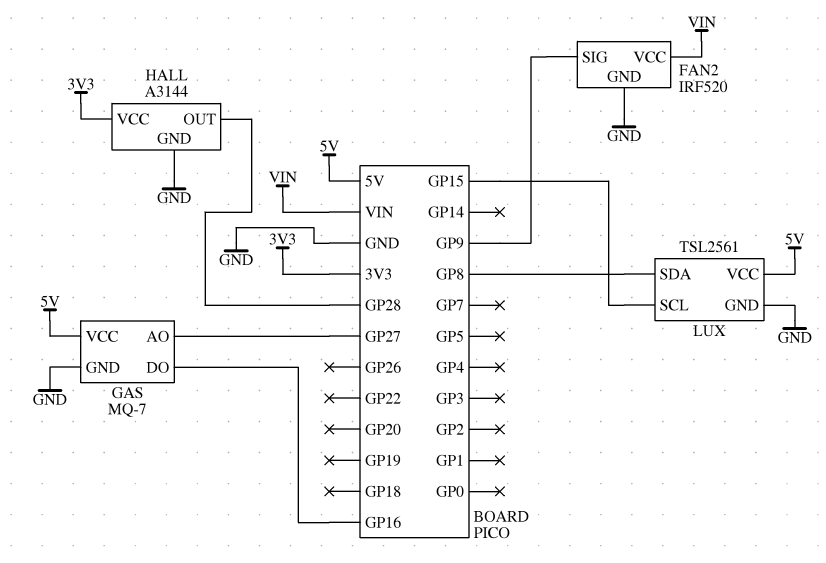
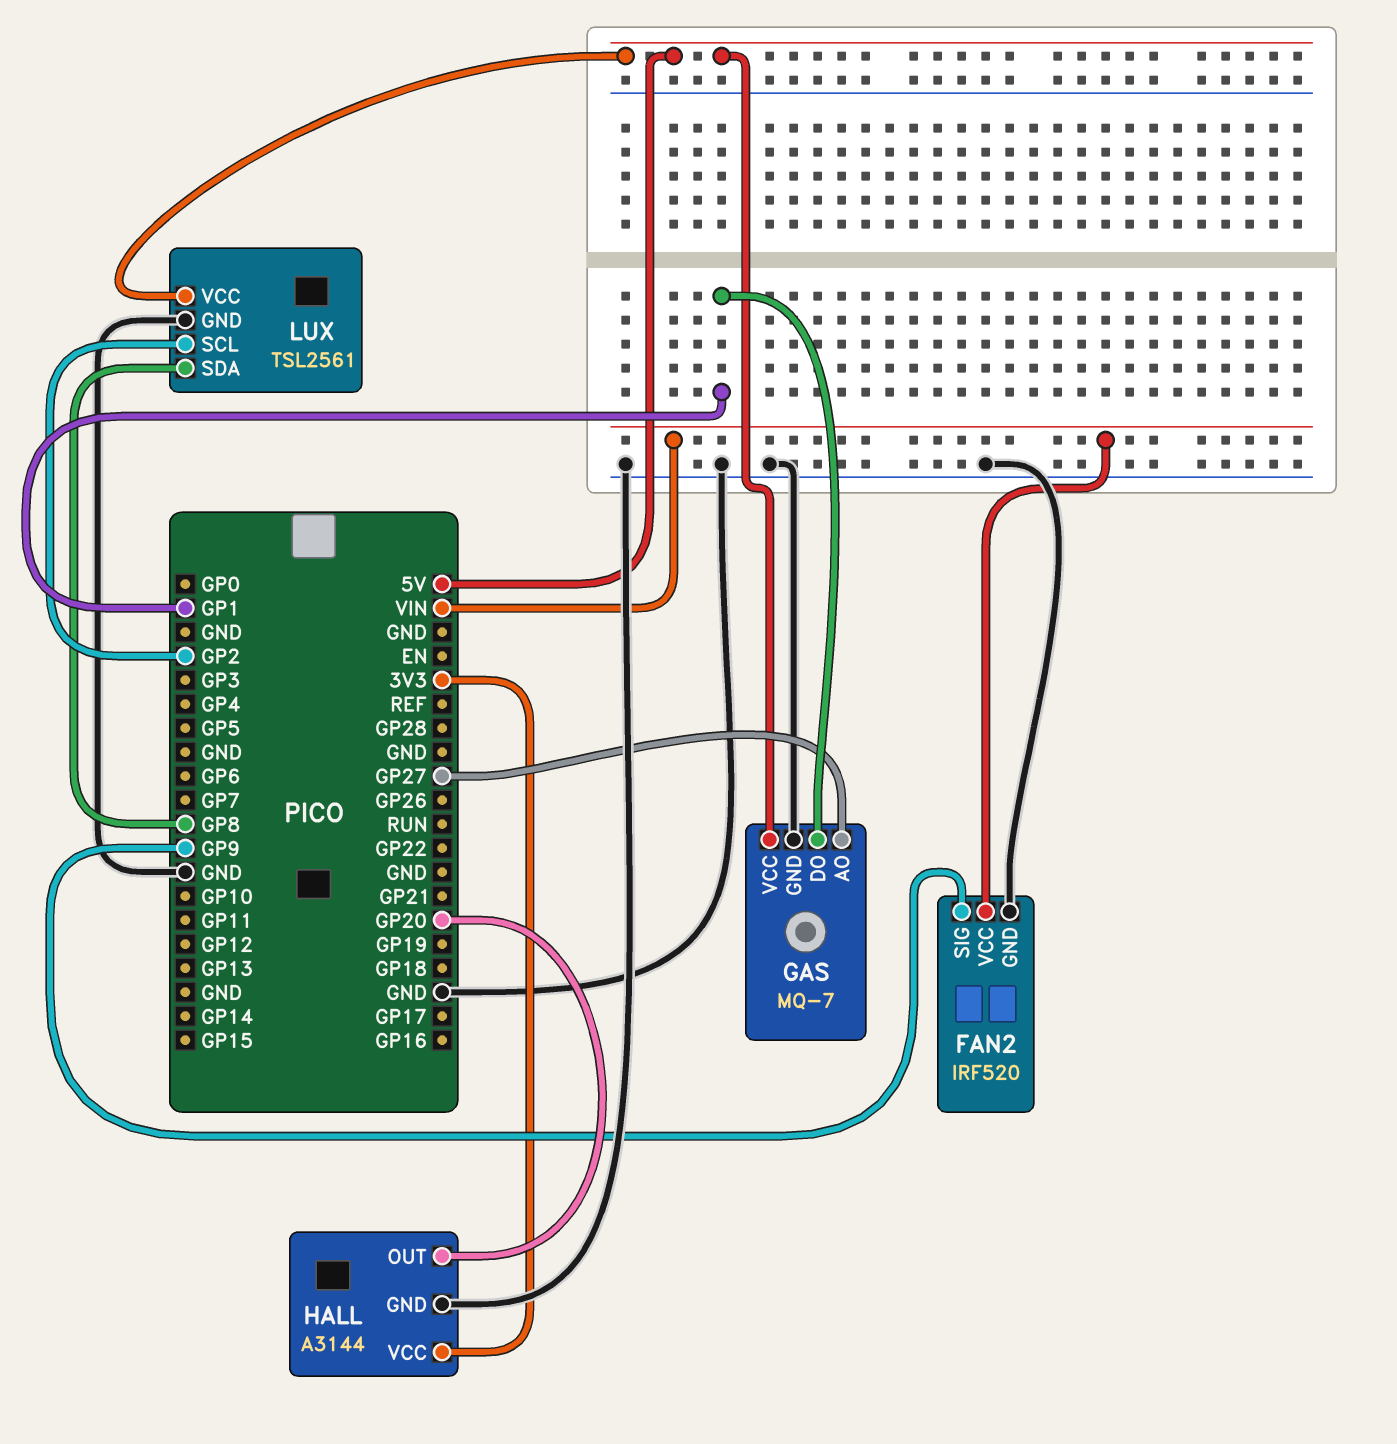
GAS pin DO: GP16 -> GP1
HALL pin OUT: GP28 -> GP20
LUX pin SCL: GP15 -> GP2

